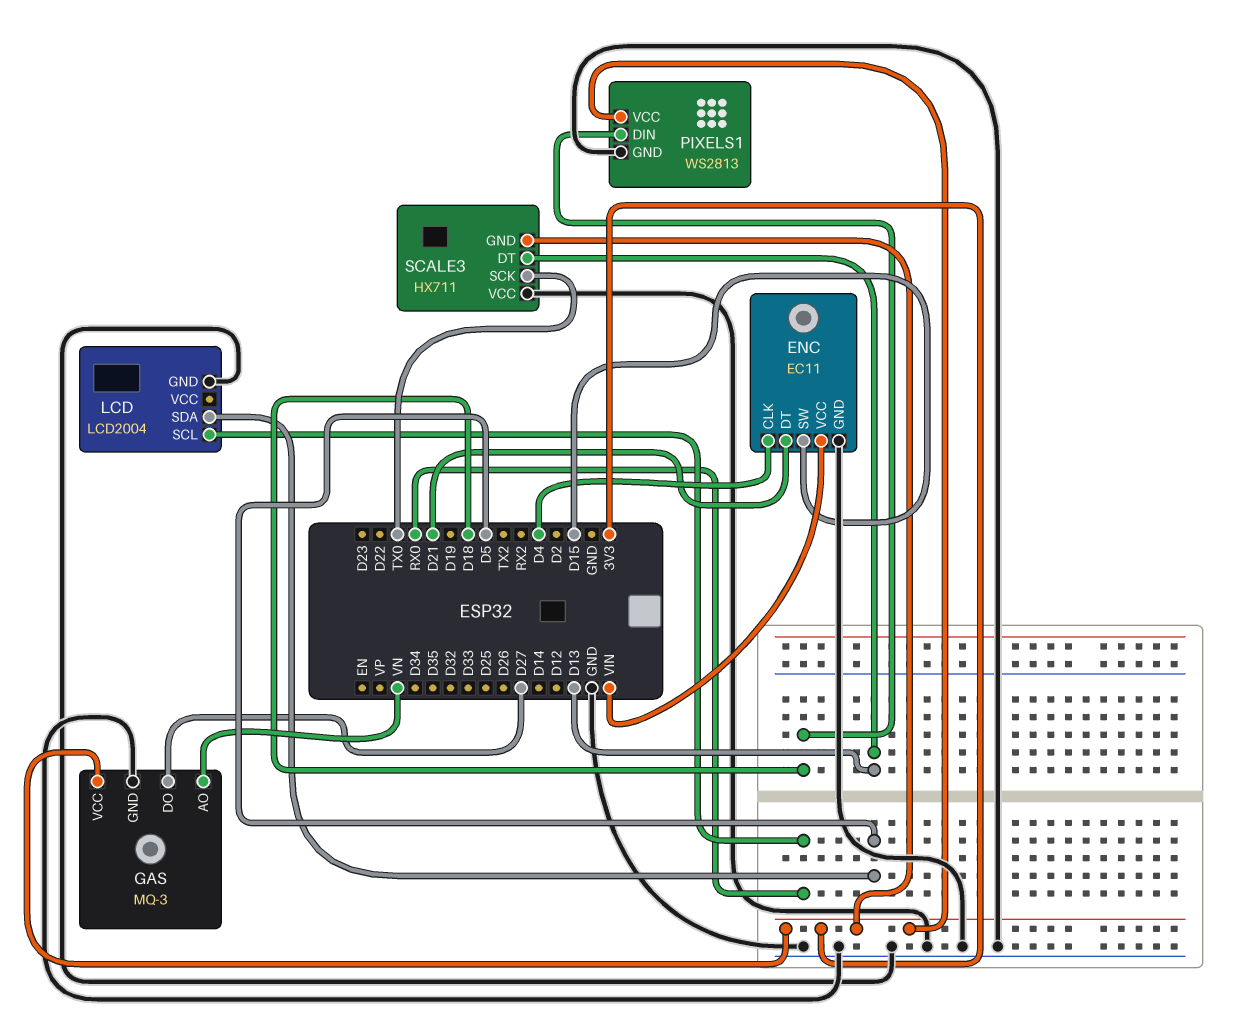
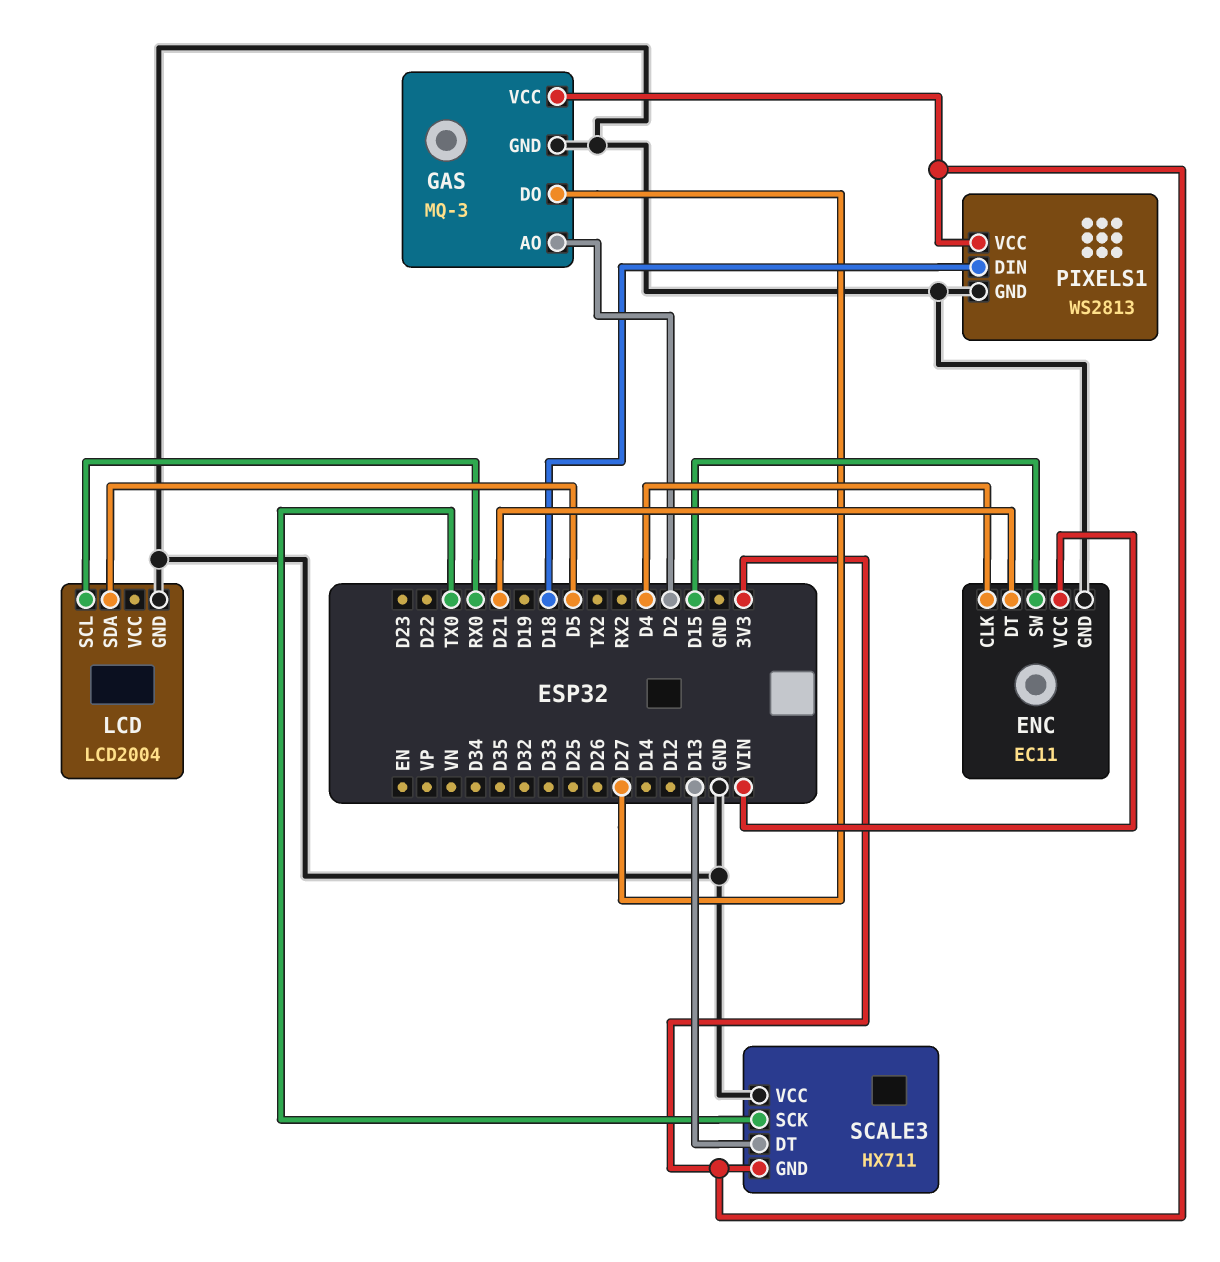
GAS pin AO: VN -> D2

